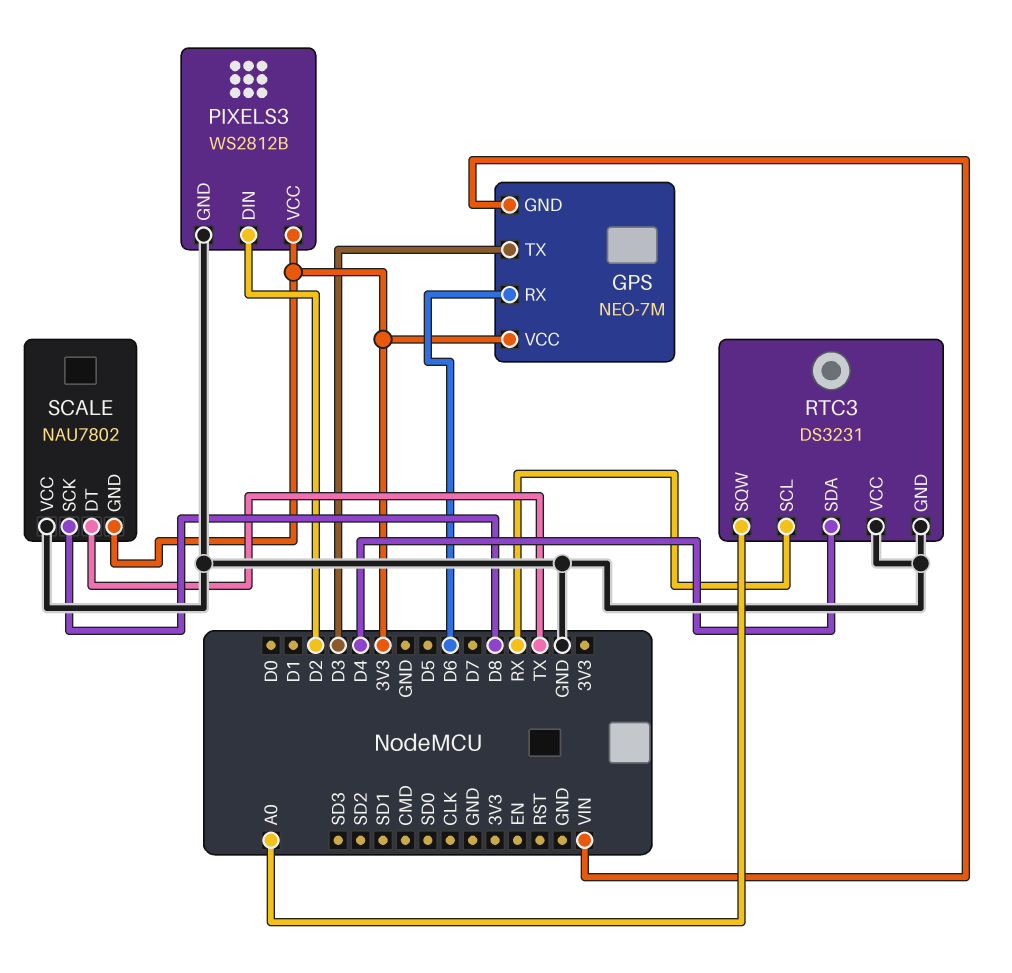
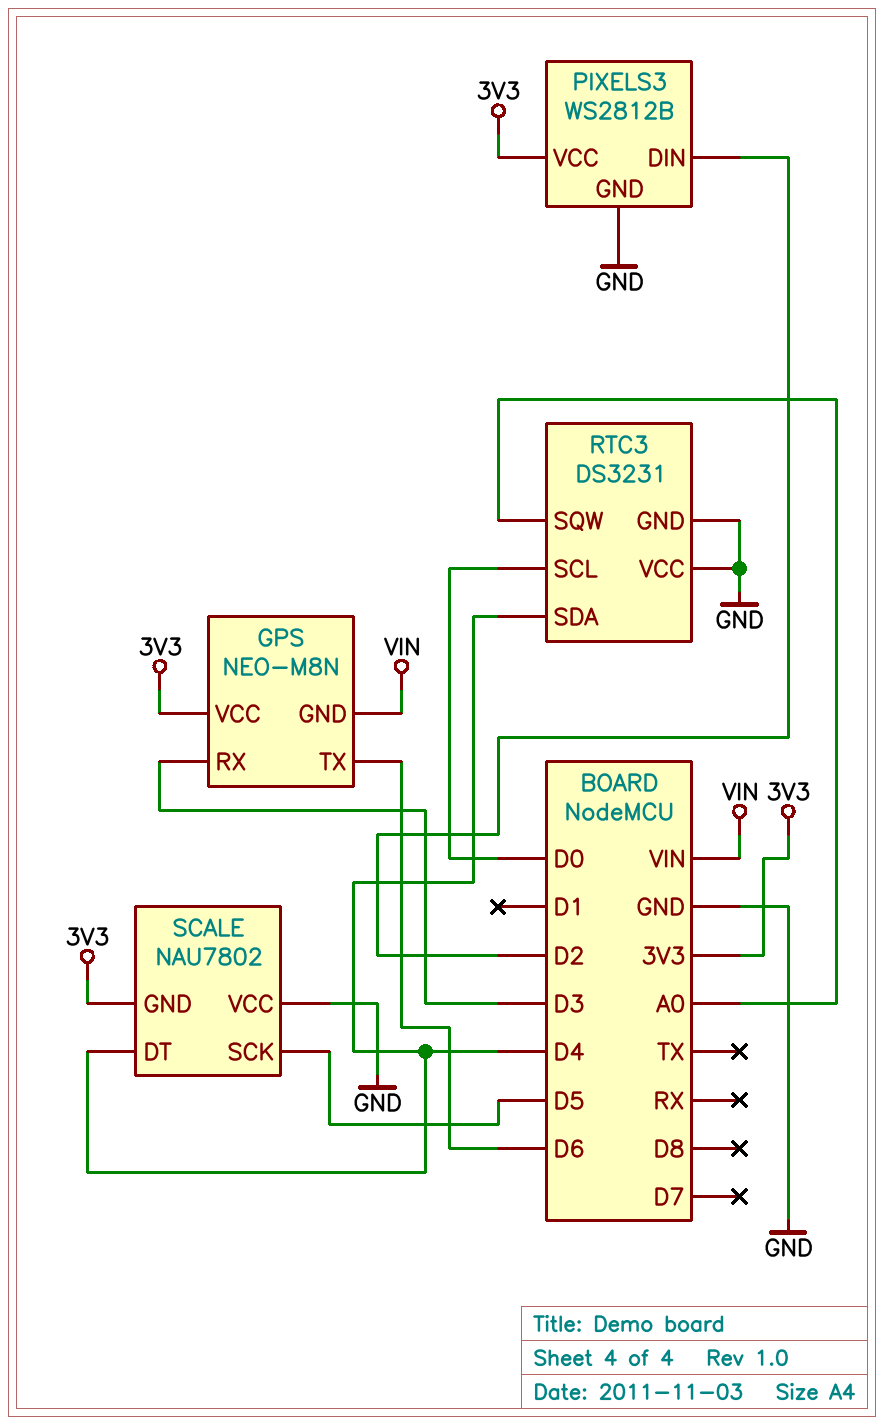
GPS: NEO-7M -> NEO-M8N
GPS pin RX: D6 -> D3
GPS pin TX: D3 -> D6
RTC3 pin SCL: RX -> D0
SCALE pin DT: TX -> D4
SCALE pin SCK: D8 -> D5

